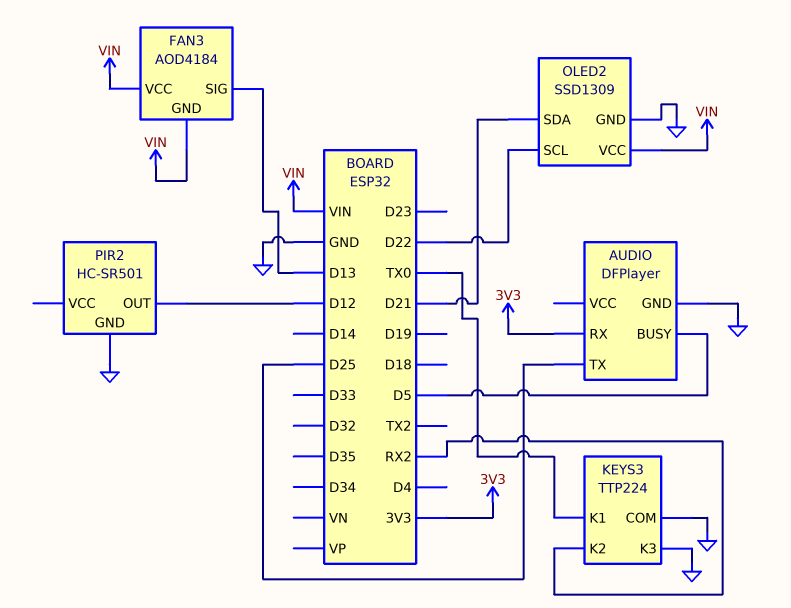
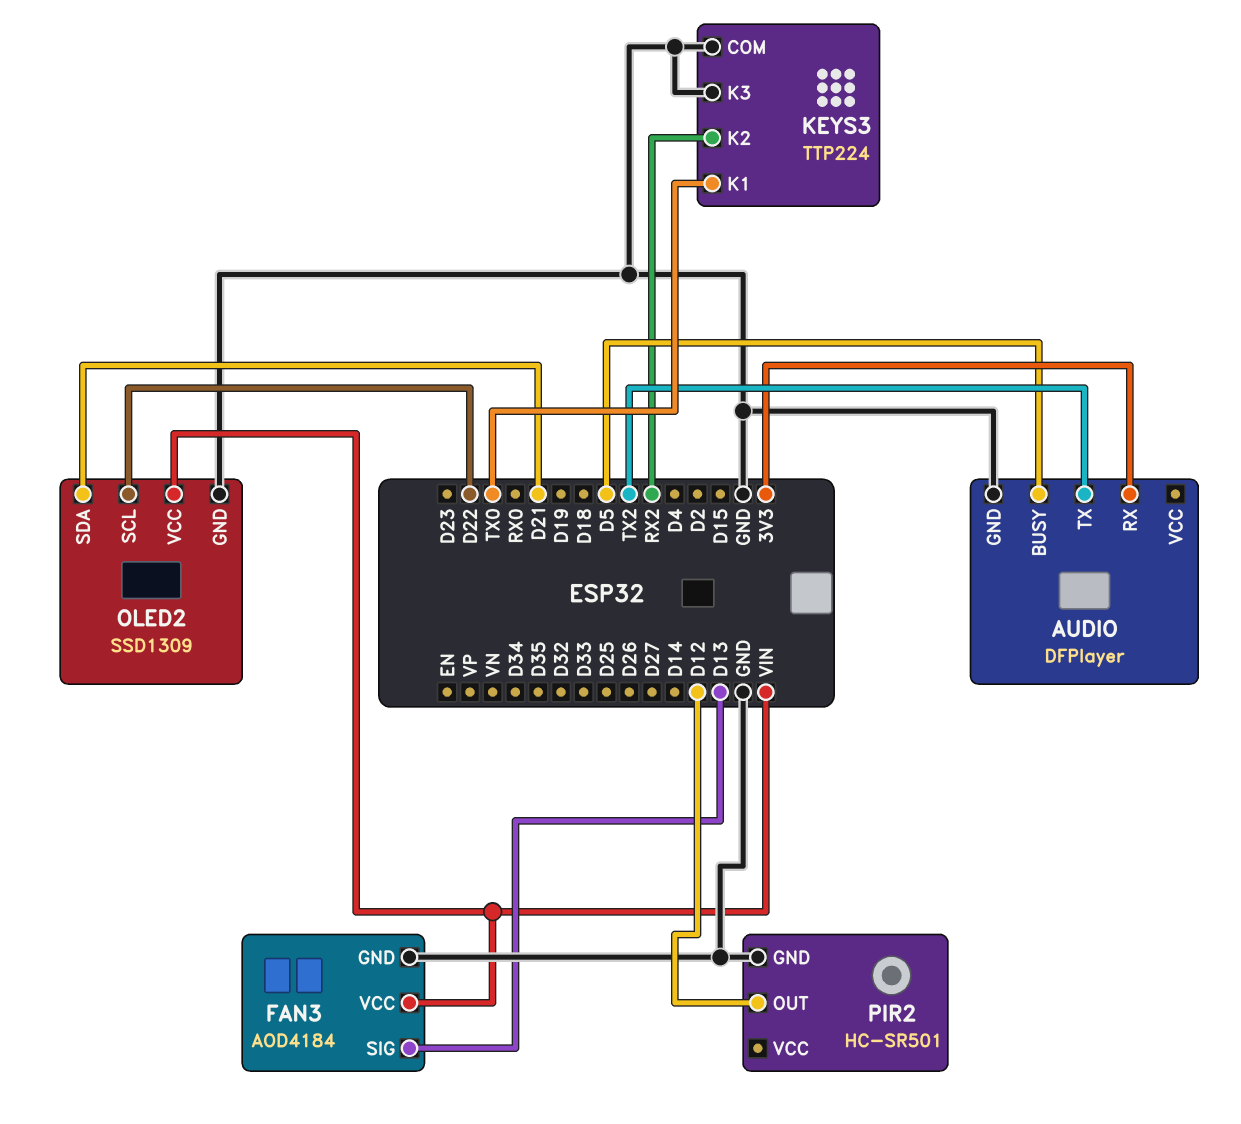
AUDIO pin TX: D25 -> TX2
FAN3 pin GND: VIN -> GND

